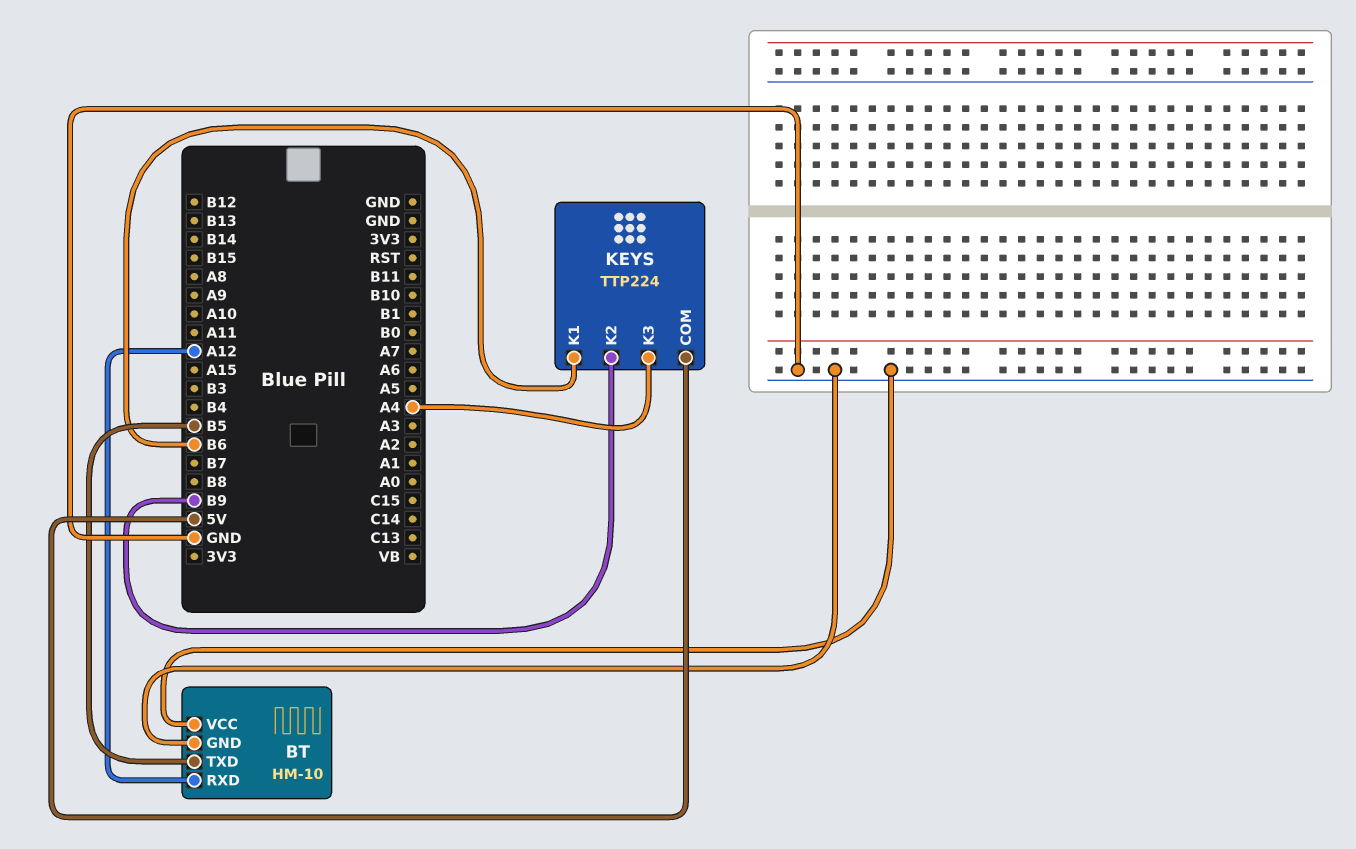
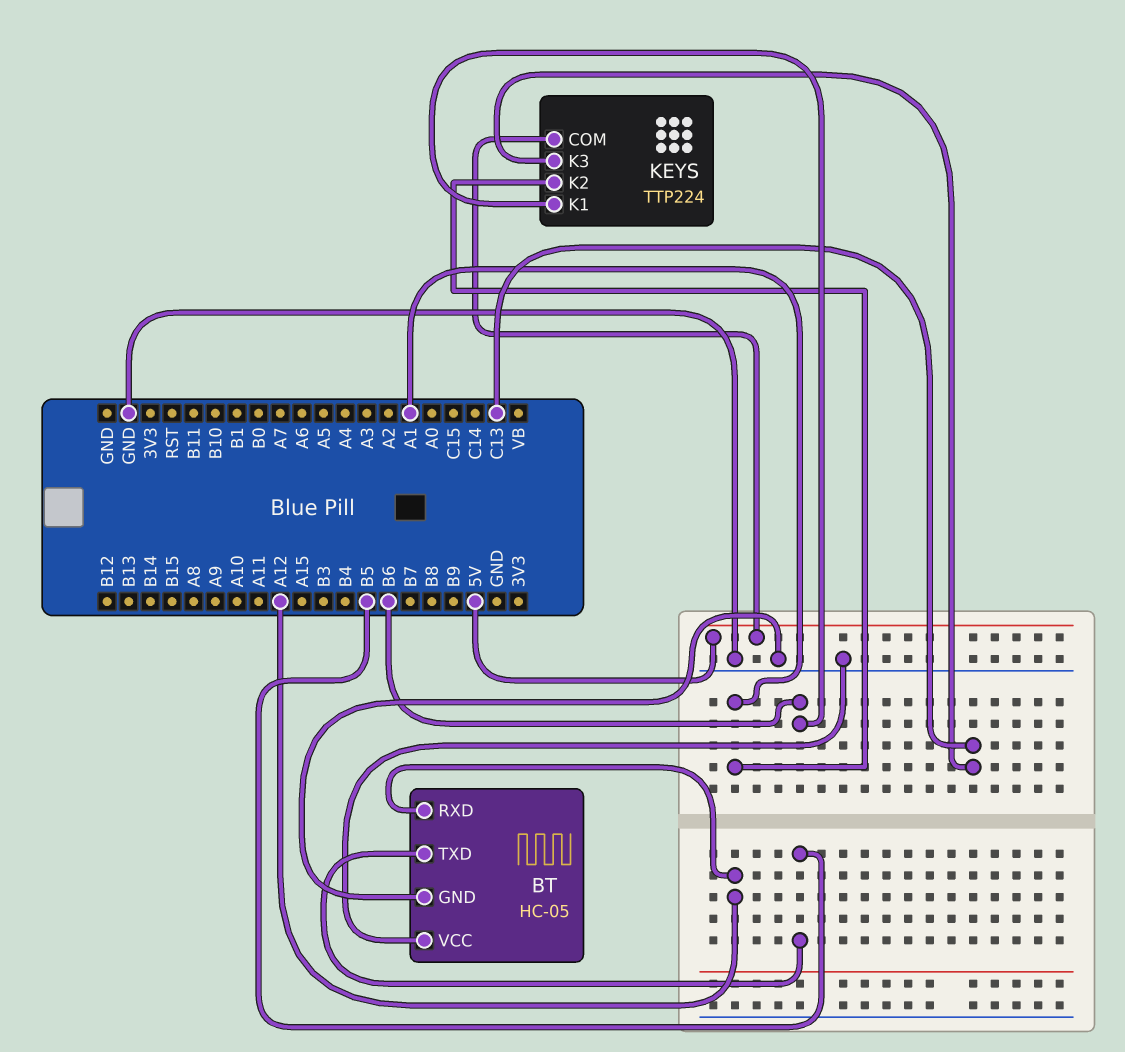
BT: HM-10 -> HC-05
KEYS pin K2: B9 -> A1
KEYS pin K3: A4 -> C13

